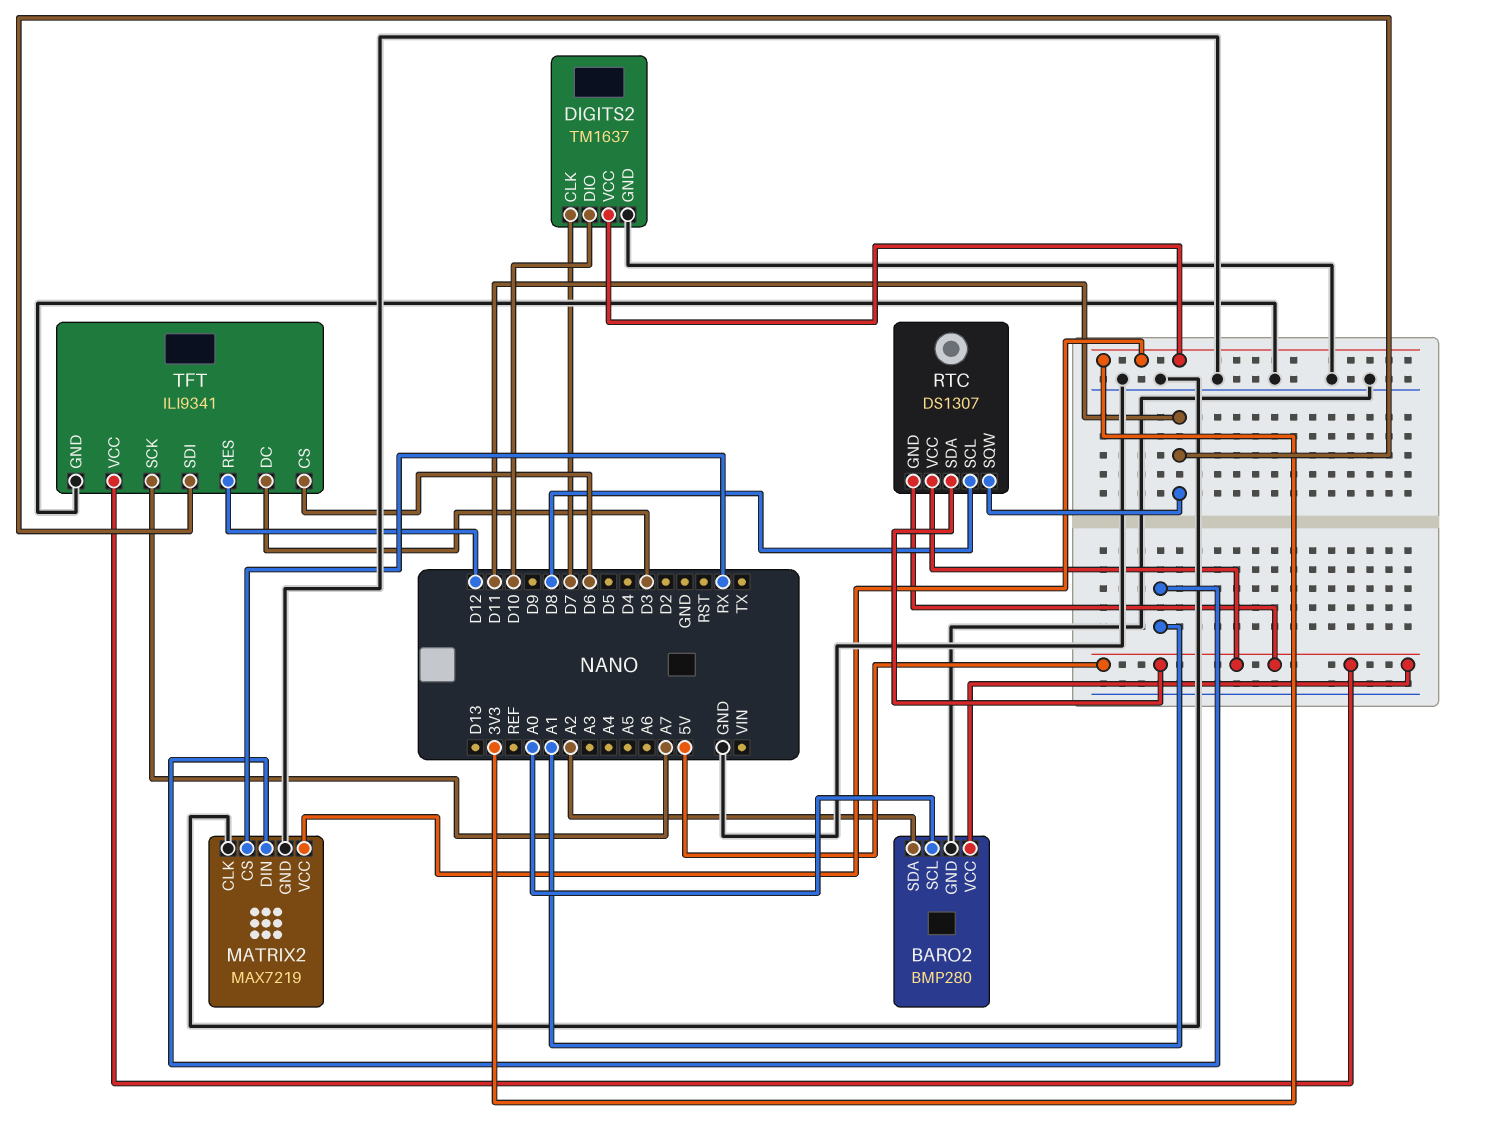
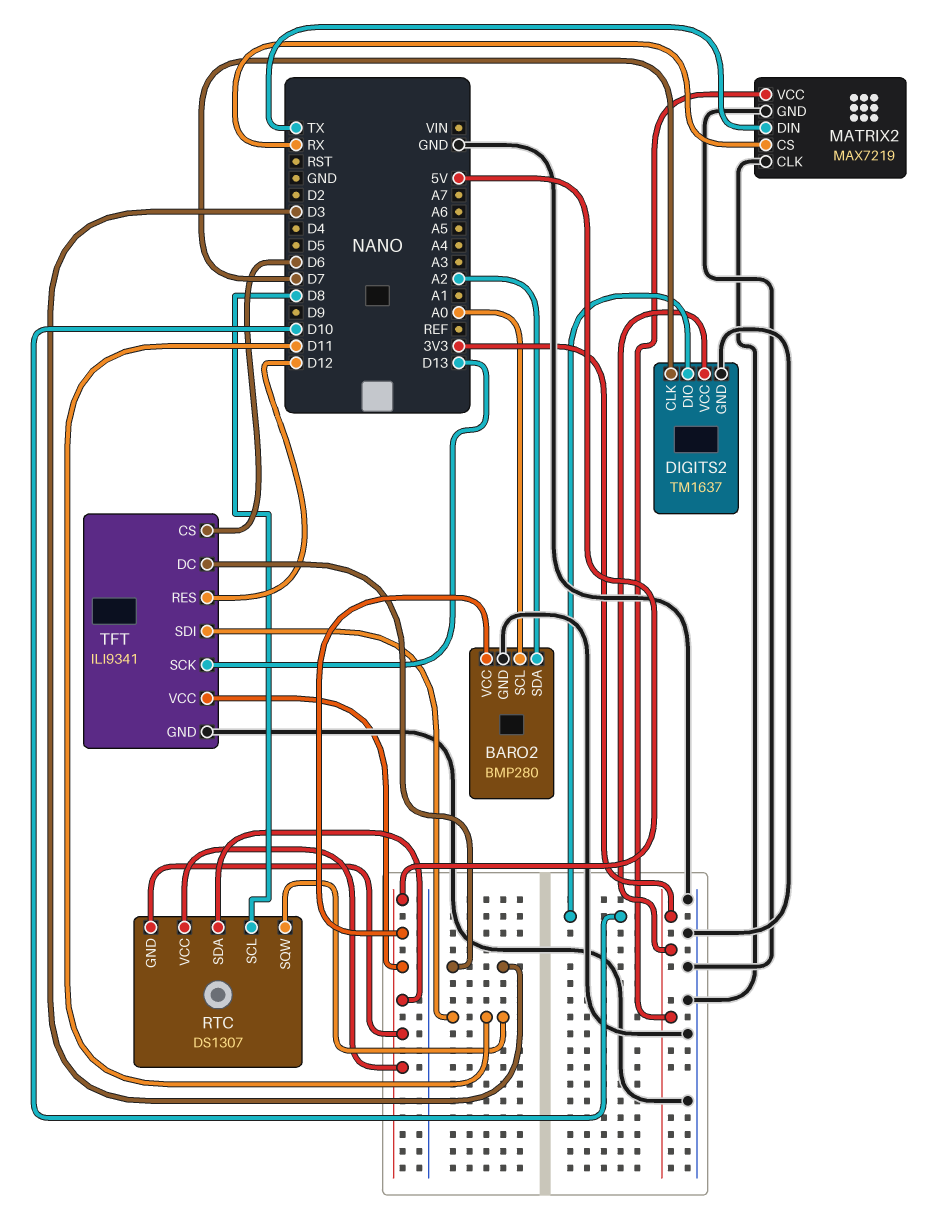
MATRIX2 pin DIN: A1 -> TX
TFT pin SCK: A7 -> D13

